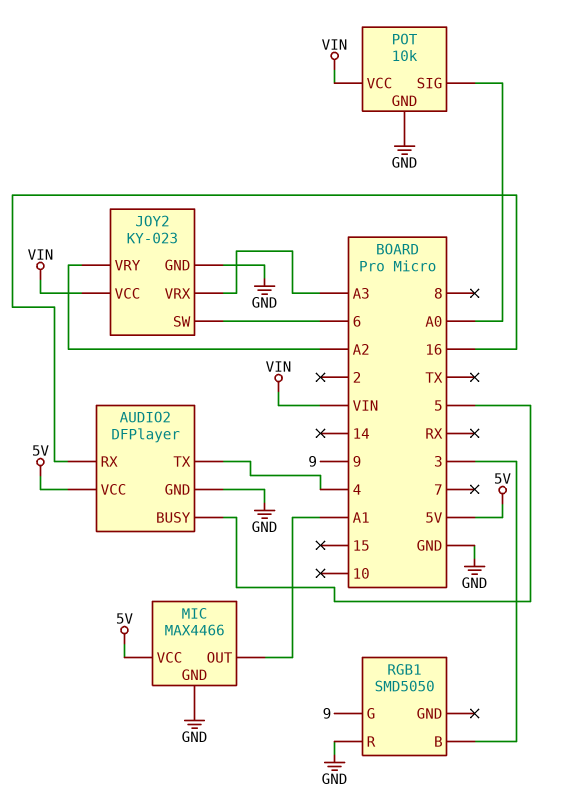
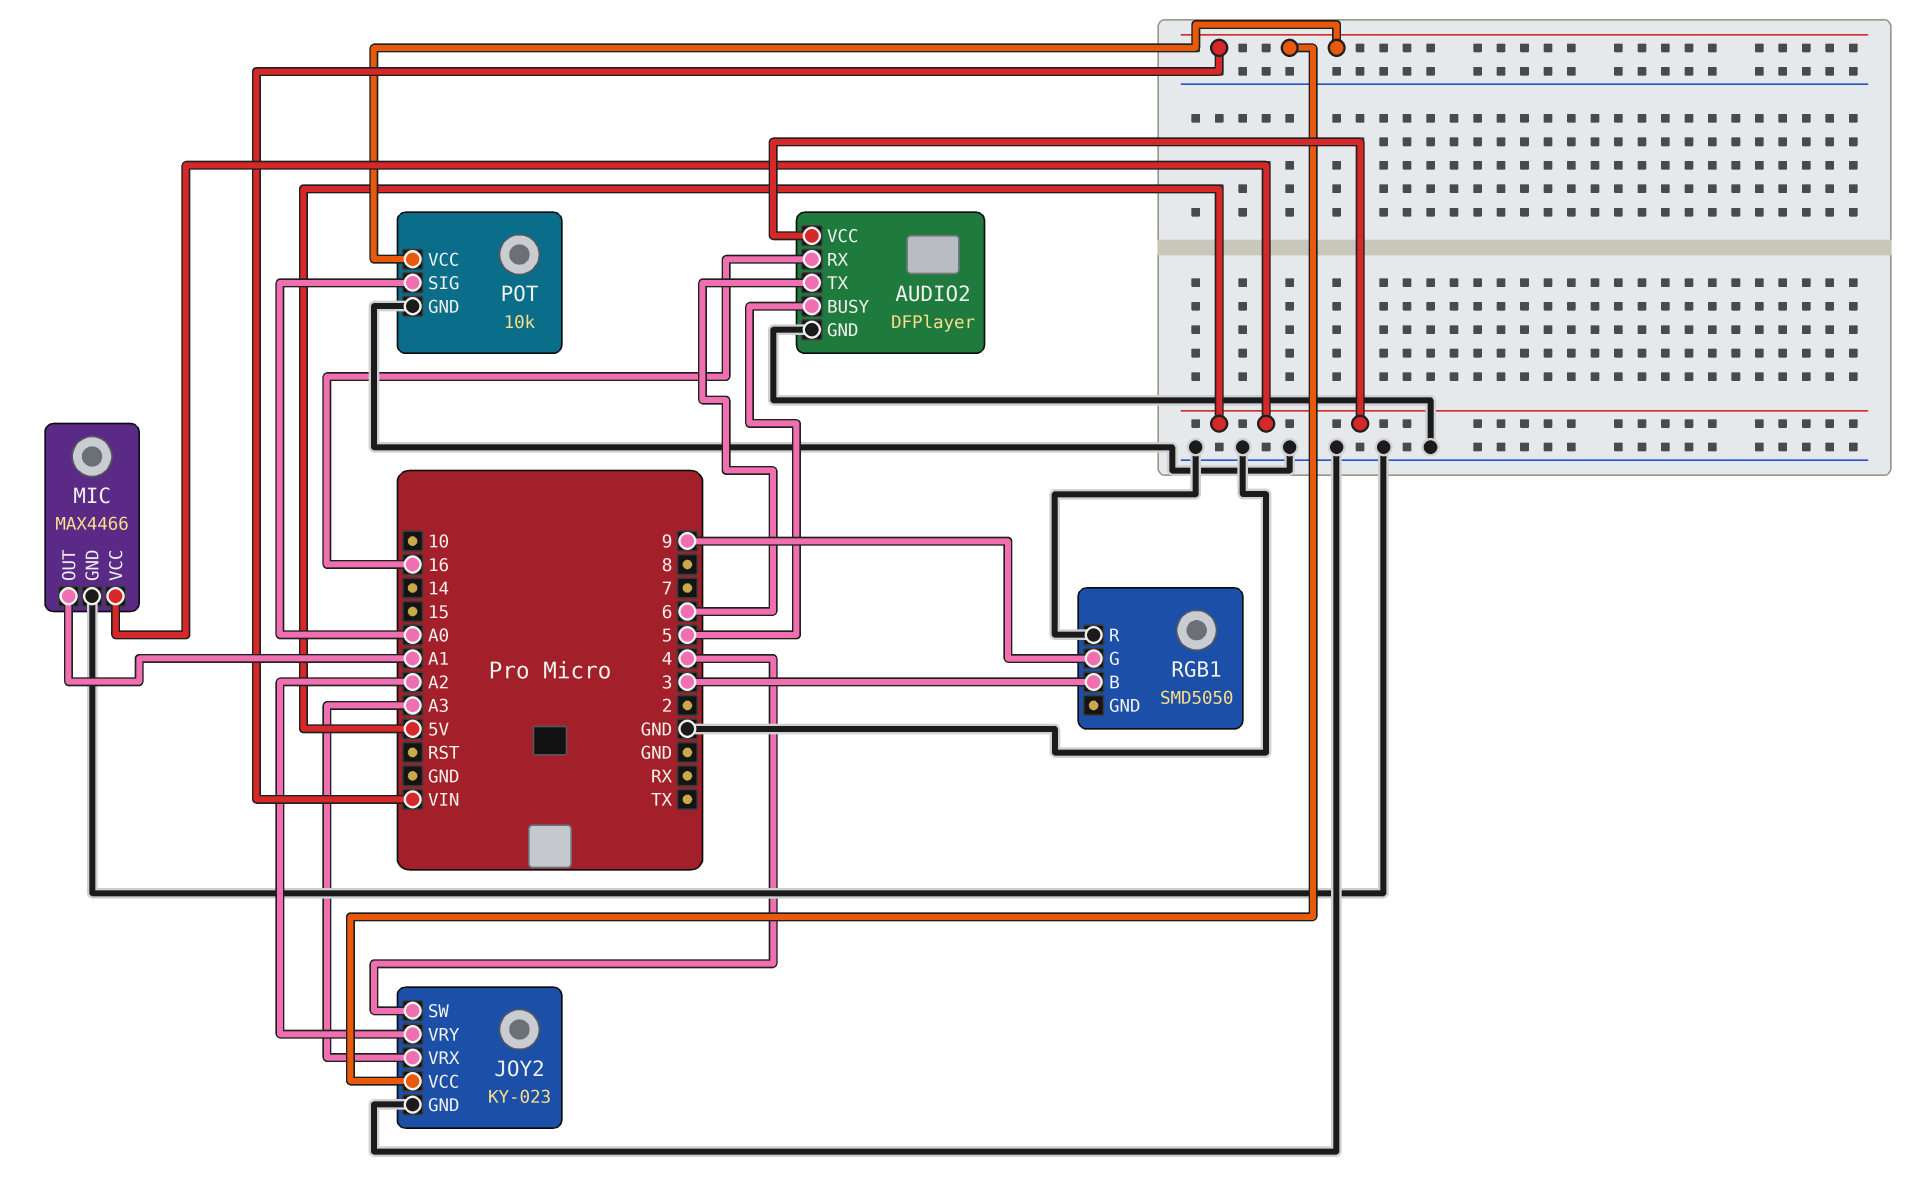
AUDIO2 pin TX: 4 -> 6
JOY2 pin SW: 6 -> 4

